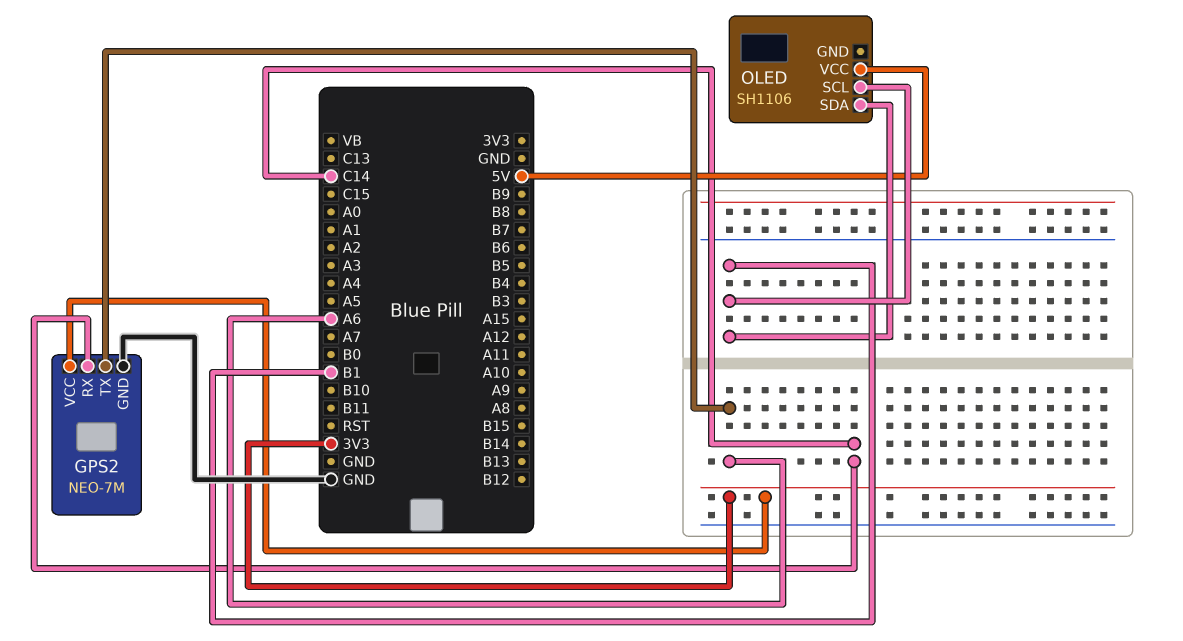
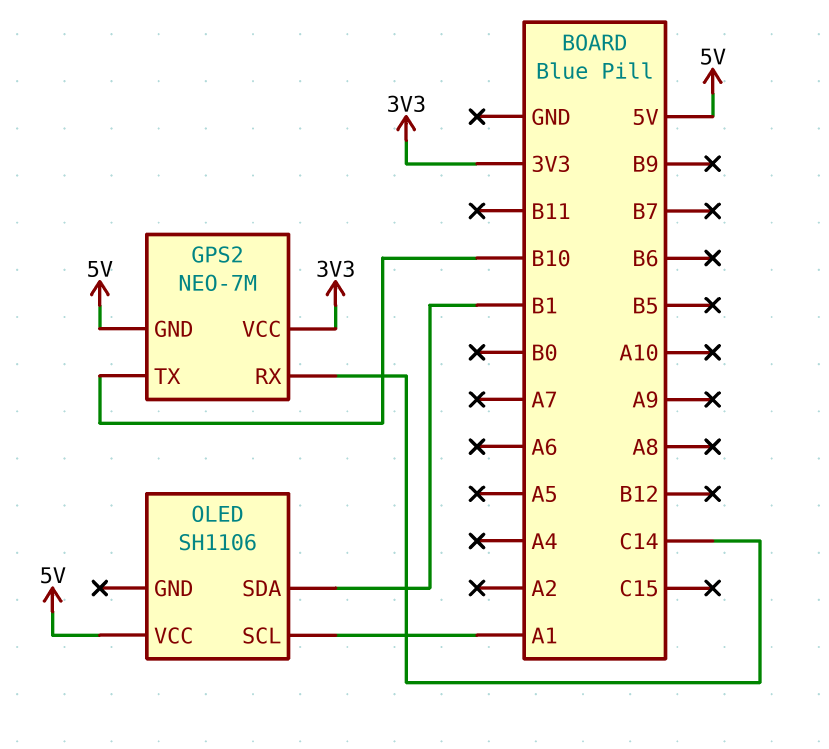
GPS2 pin GND: GND -> 5V
GPS2 pin TX: A6 -> B10
OLED pin SCL: B1 -> A1

